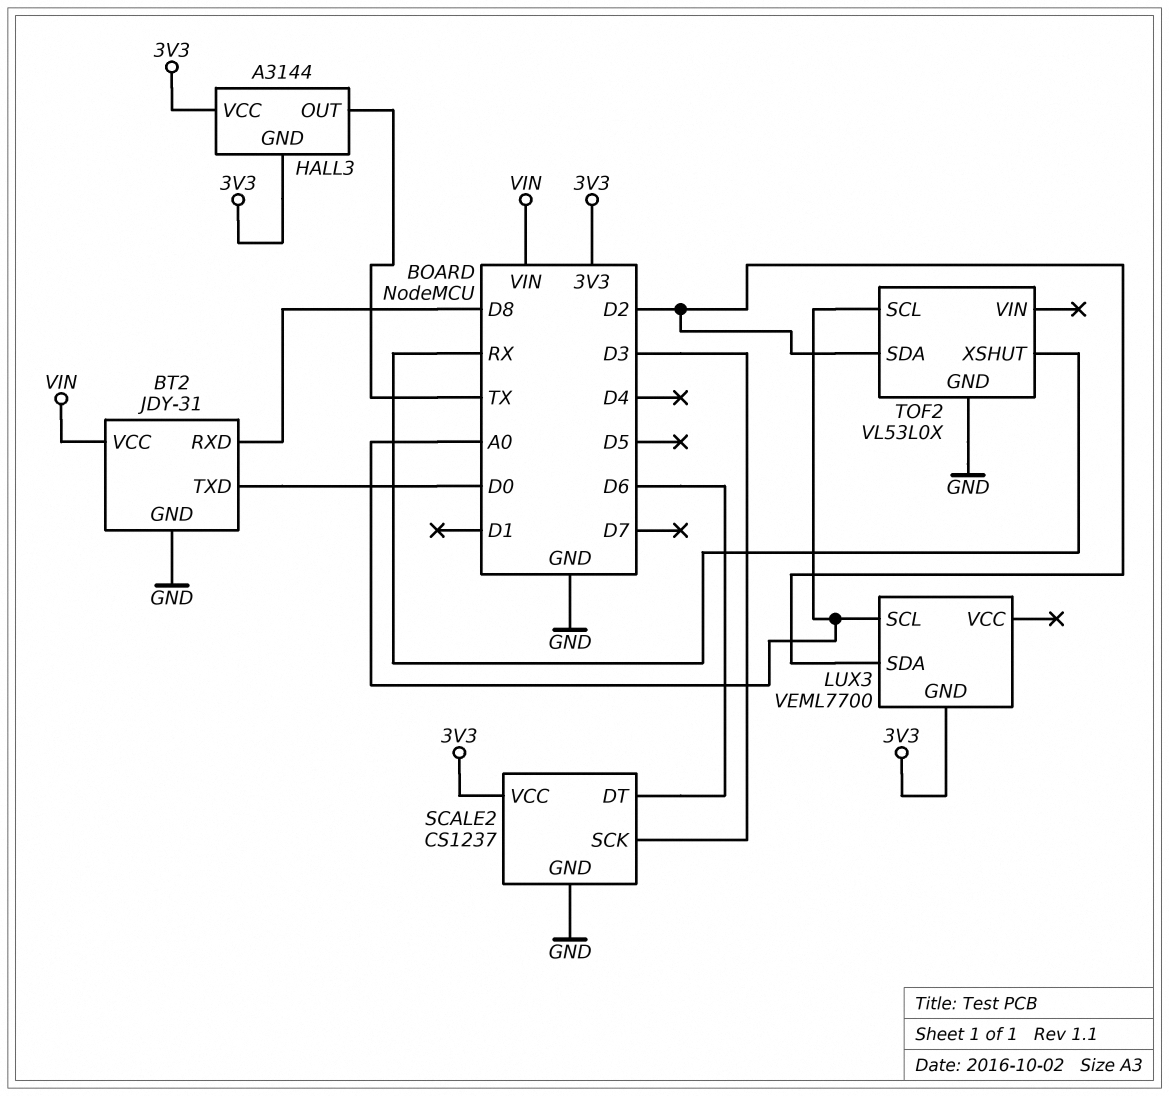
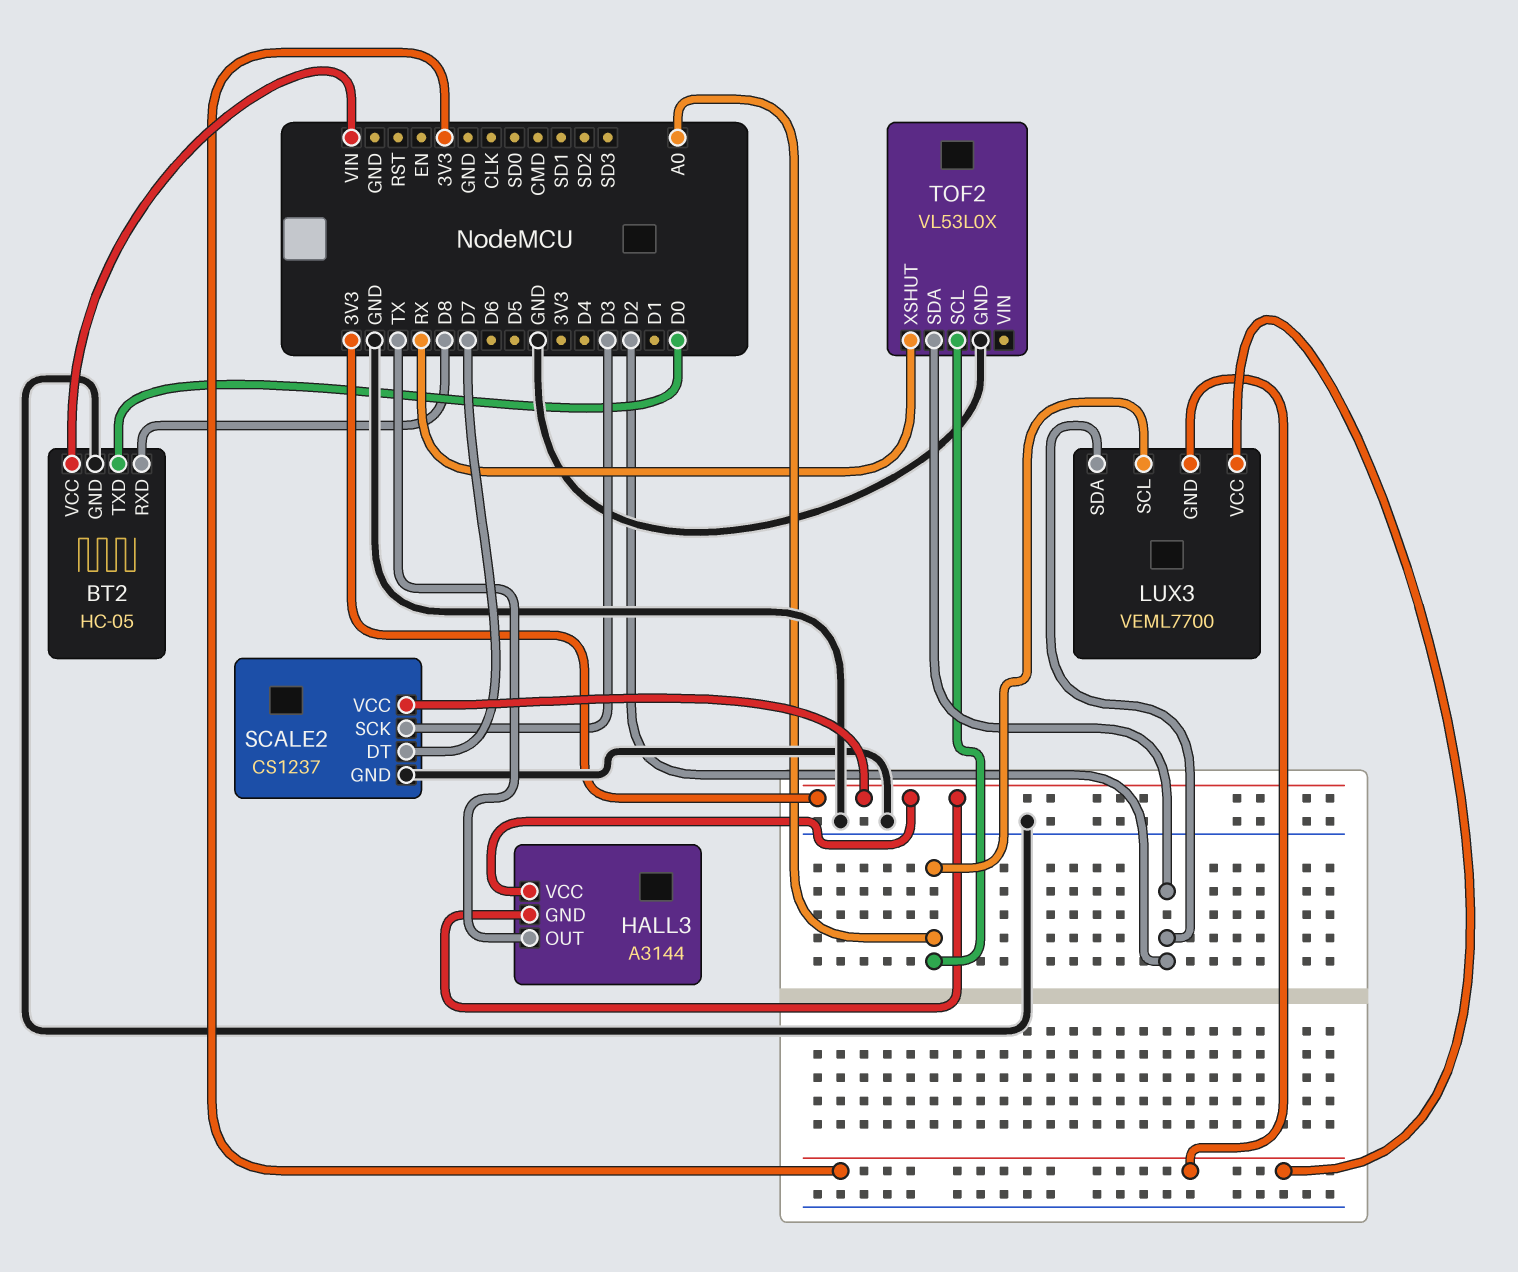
BT2: JDY-31 -> HC-05
LUX3 pin VCC: none -> 3V3
SCALE2 pin DT: D6 -> D7

